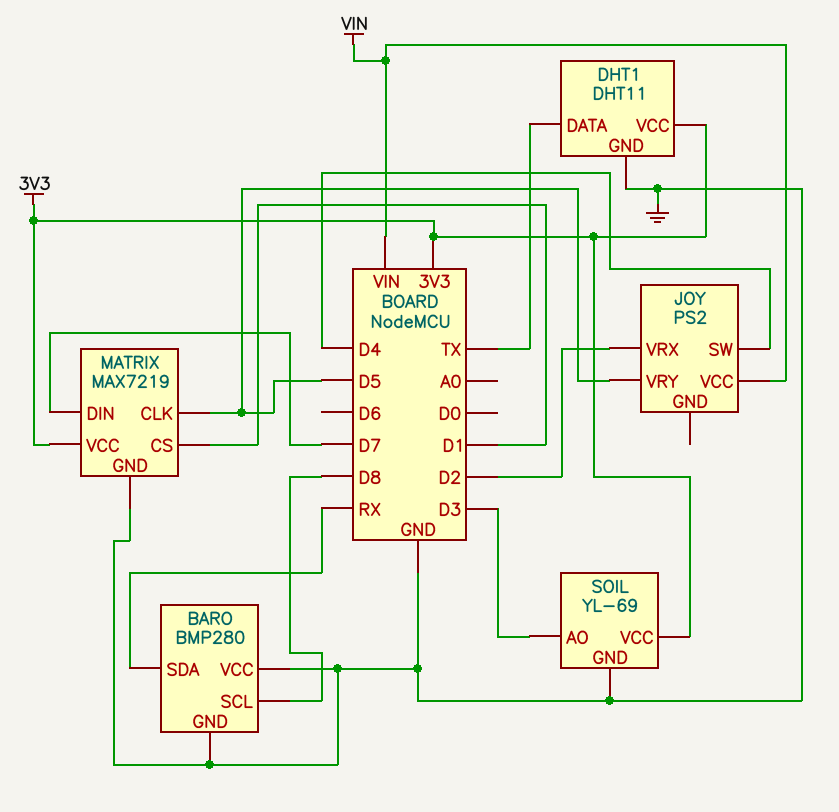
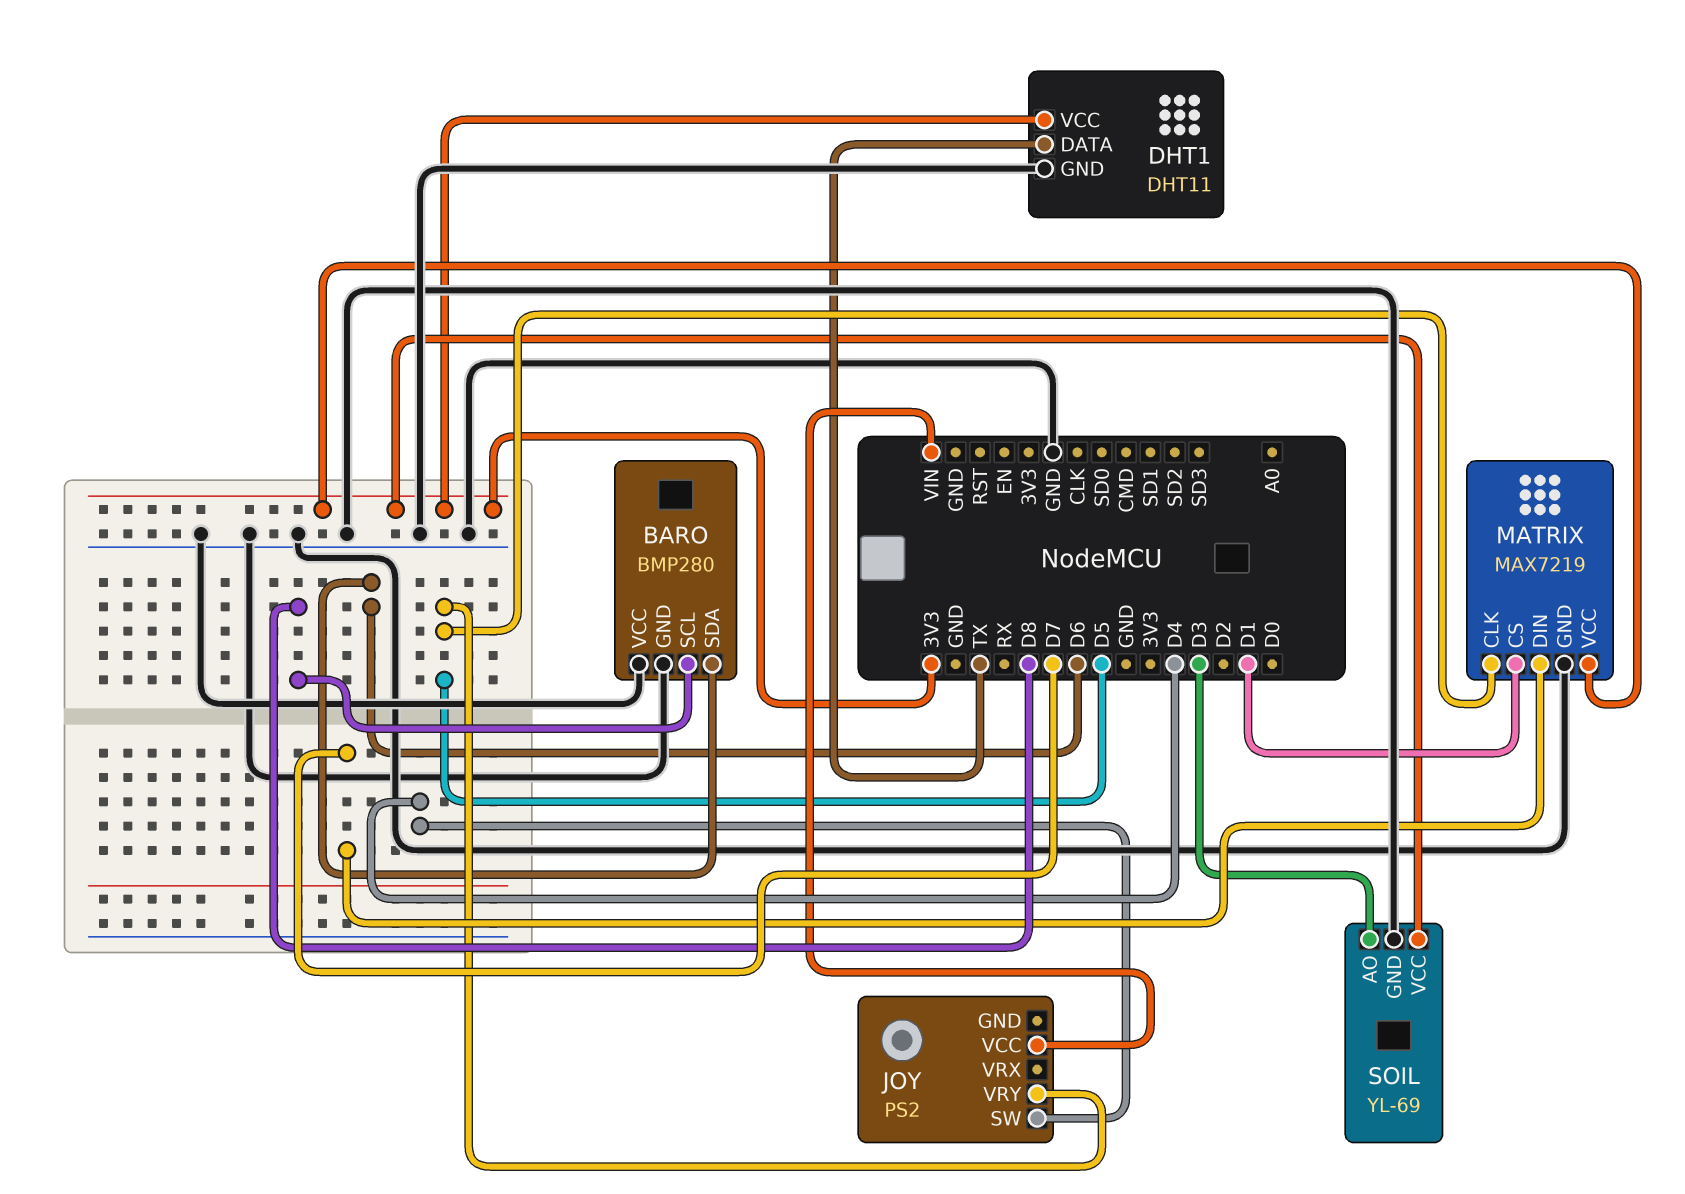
BARO pin SDA: RX -> D6
JOY pin VRX: D2 -> none

